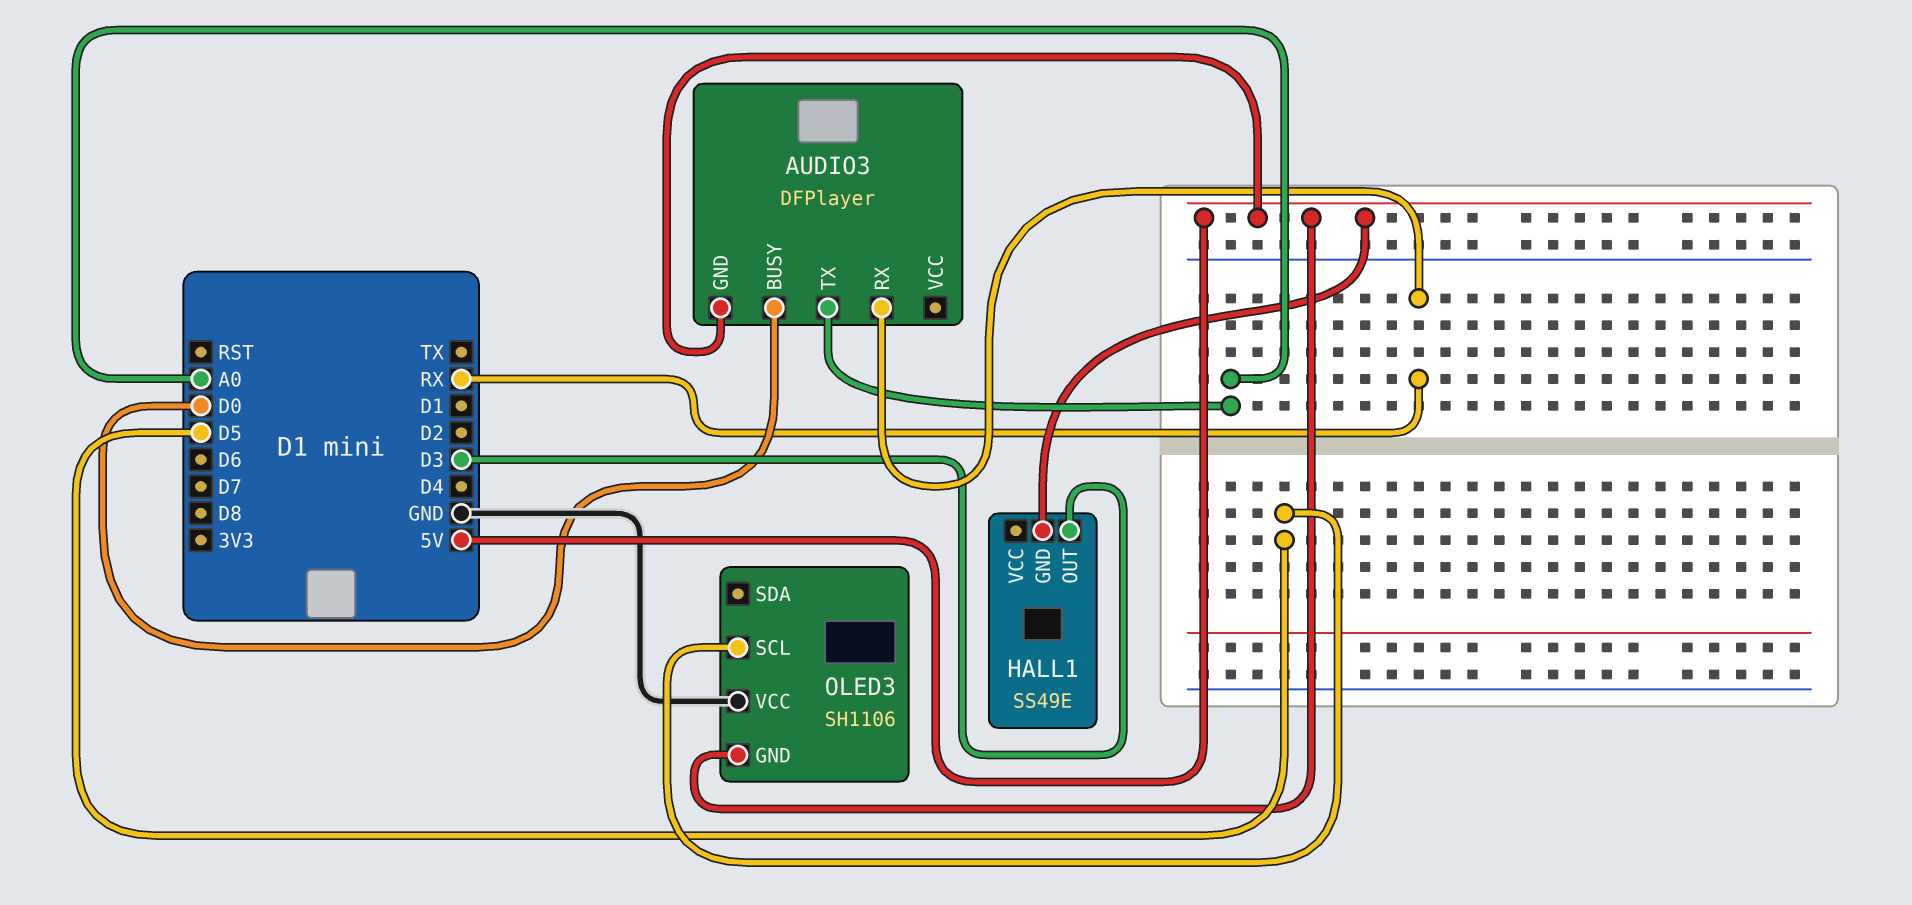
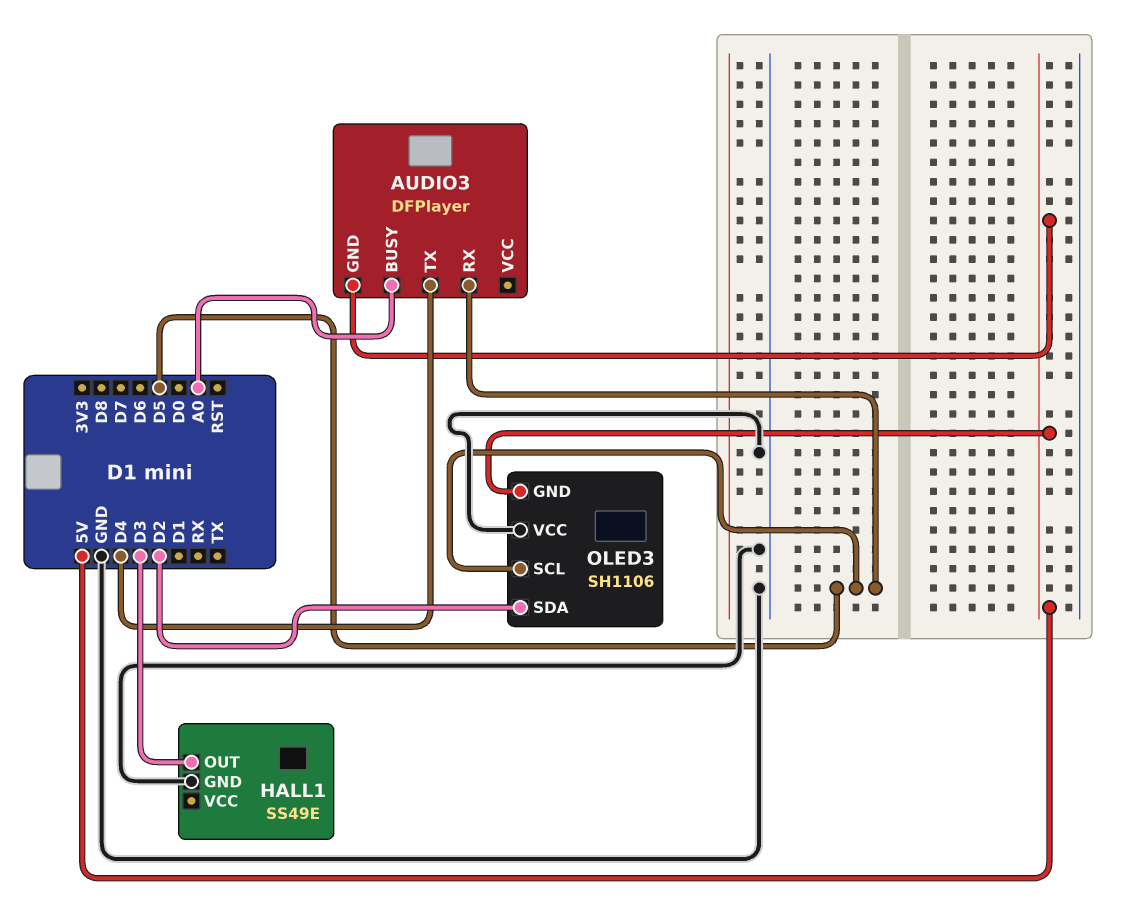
AUDIO3 pin BUSY: D0 -> A0
AUDIO3 pin RX: RX -> D5
AUDIO3 pin TX: A0 -> D4
HALL1 pin GND: 5V -> GND
OLED3 pin SDA: none -> D2

